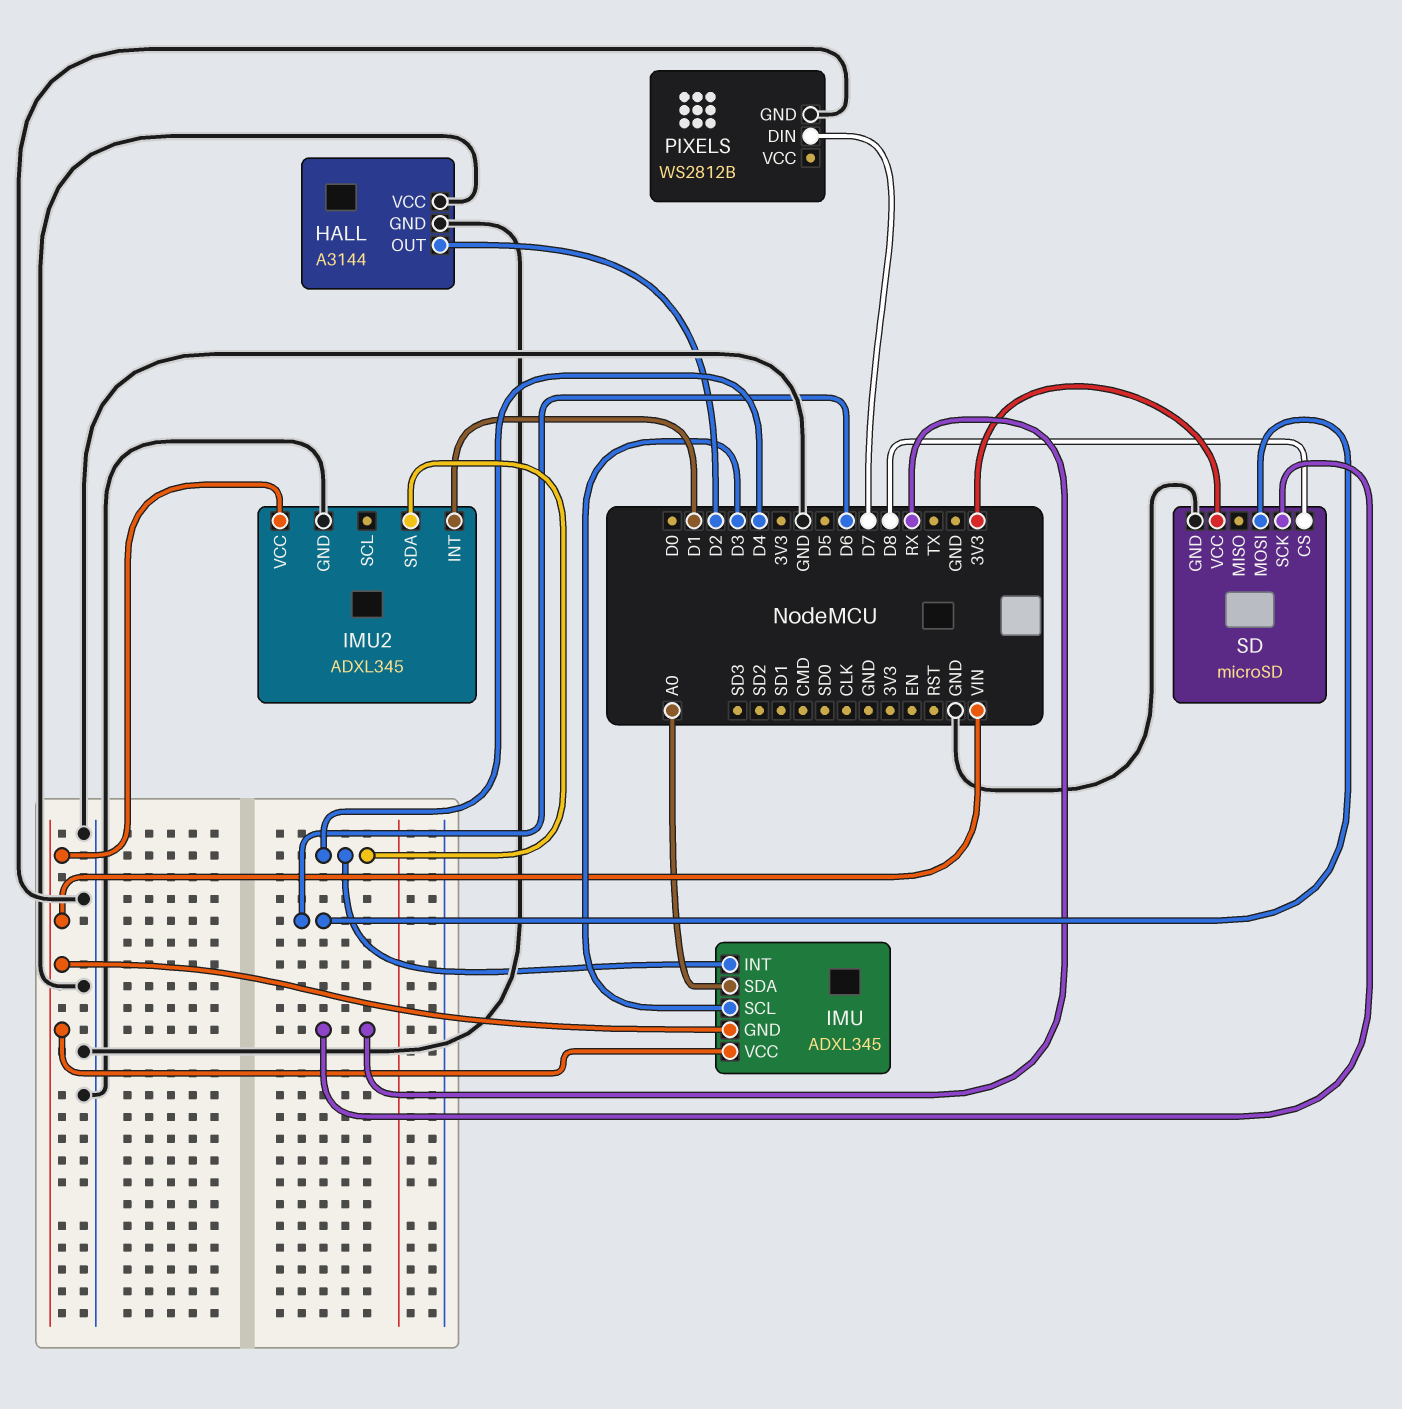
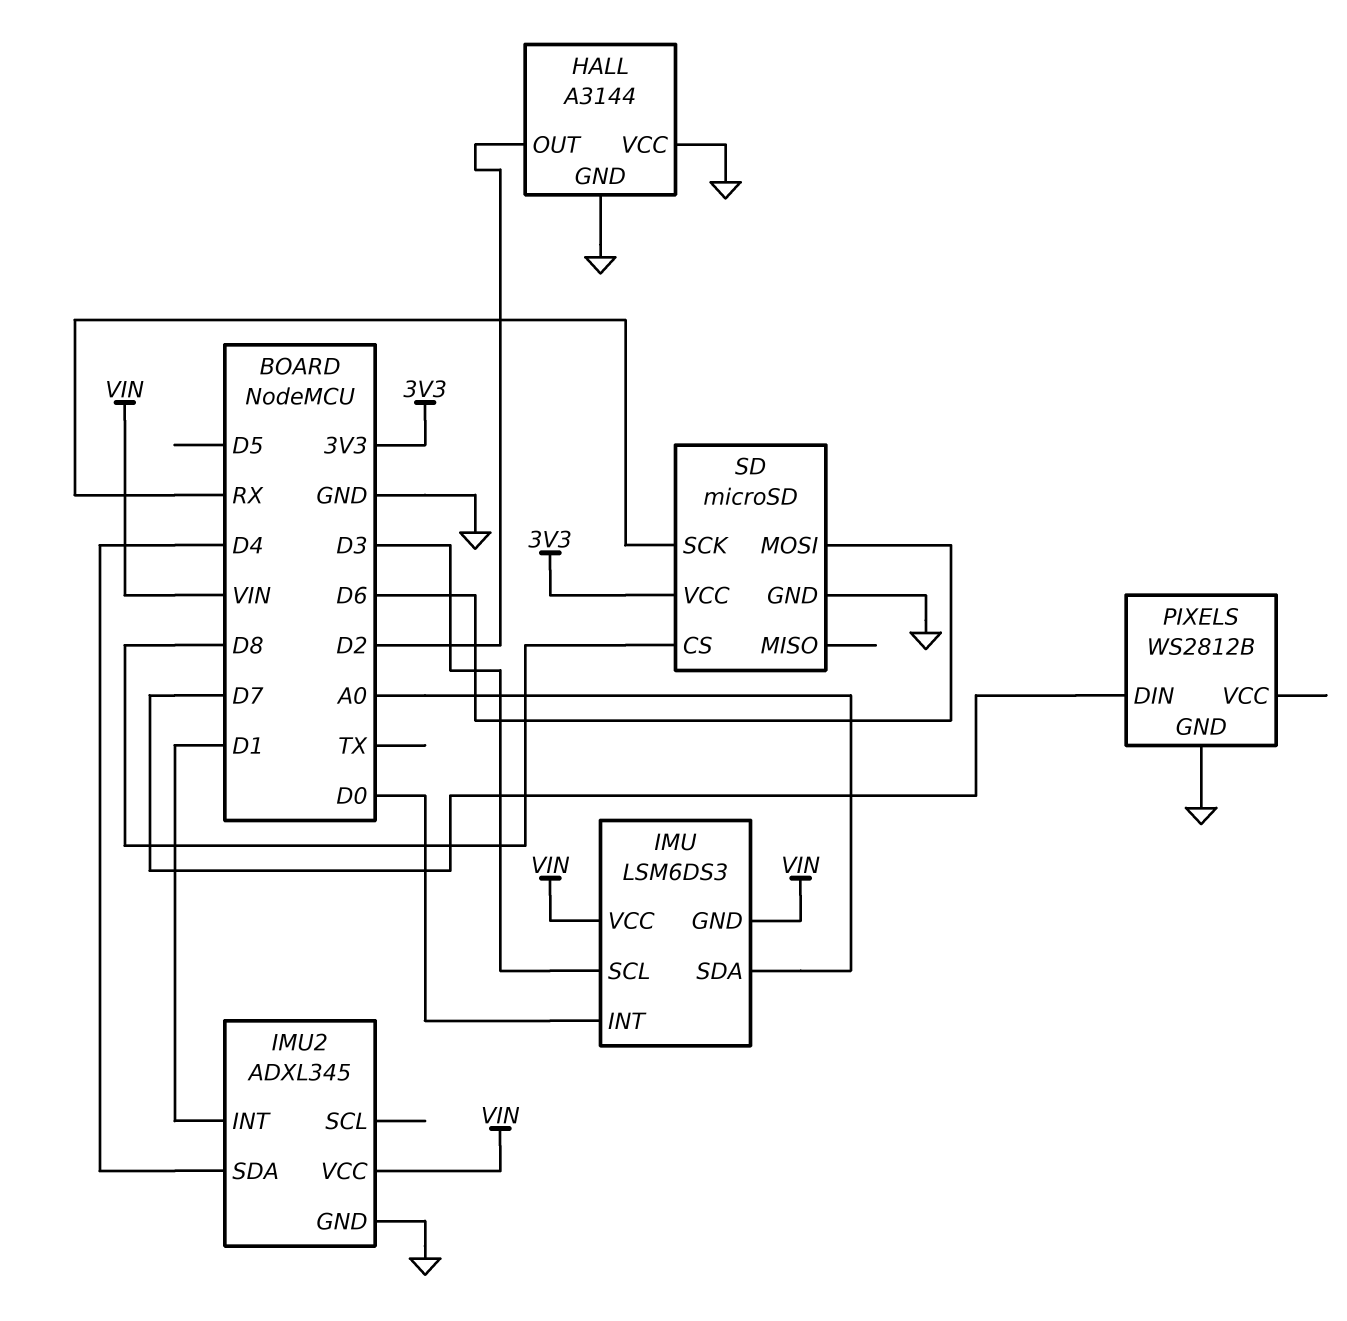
IMU: ADXL345 -> LSM6DS3
IMU pin INT: D4 -> D0

